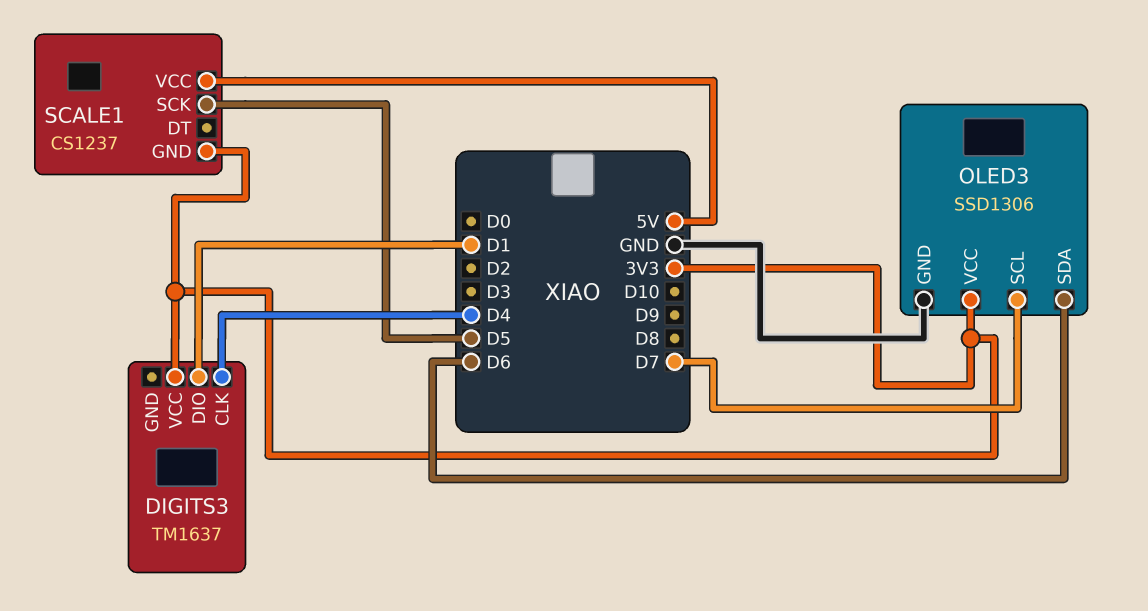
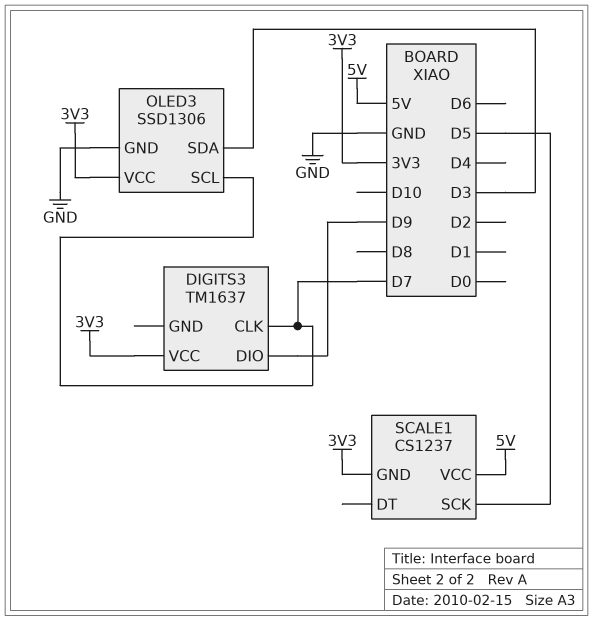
DIGITS3 pin CLK: D4 -> D7
DIGITS3 pin DIO: D1 -> D9
OLED3 pin SDA: D6 -> D3

